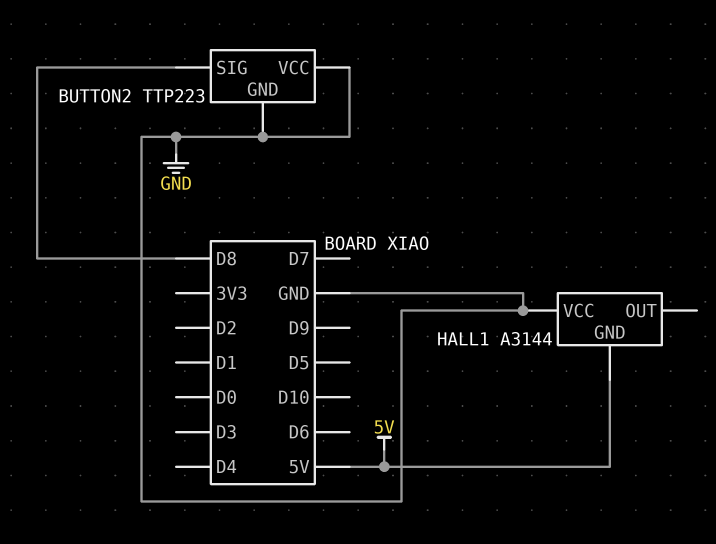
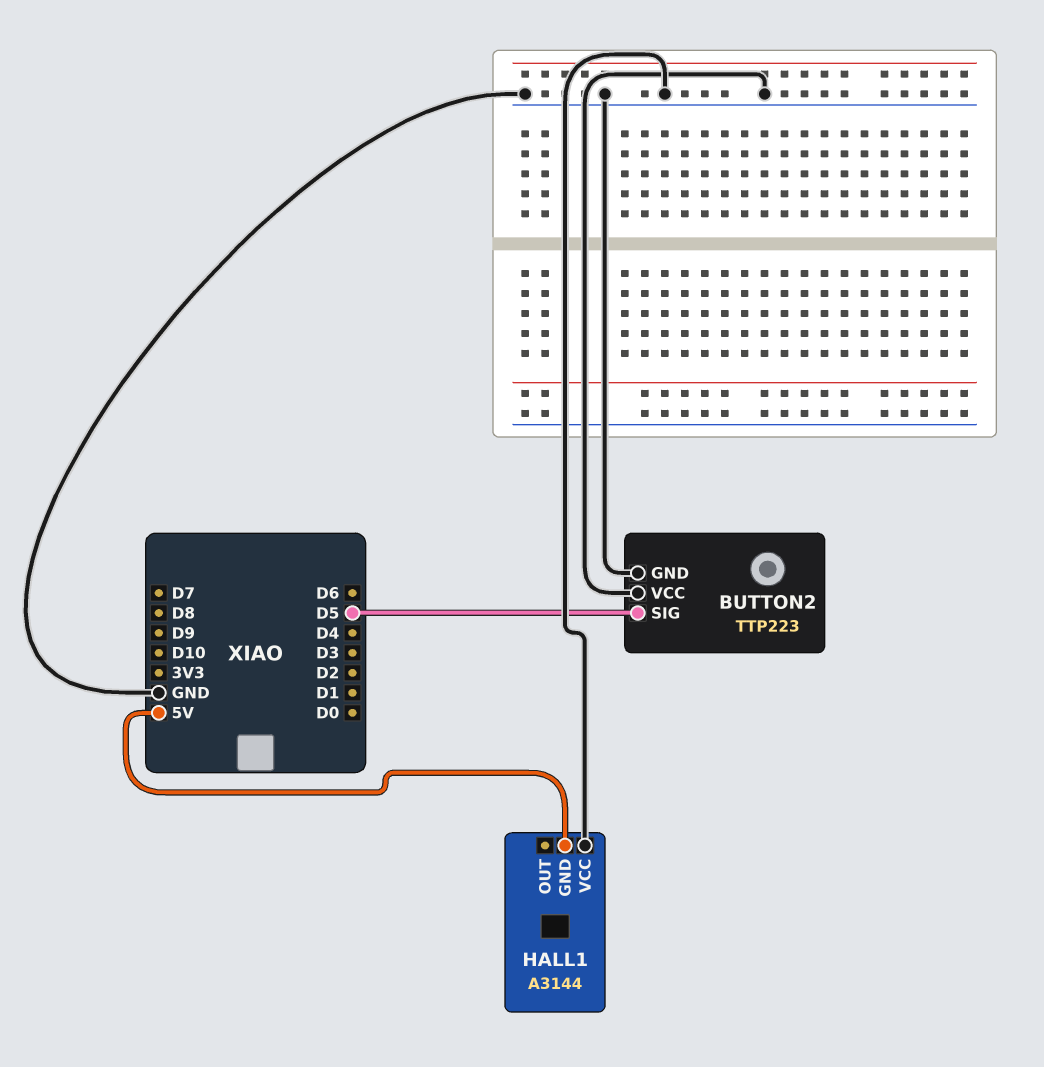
BUTTON2 pin SIG: D8 -> D5

